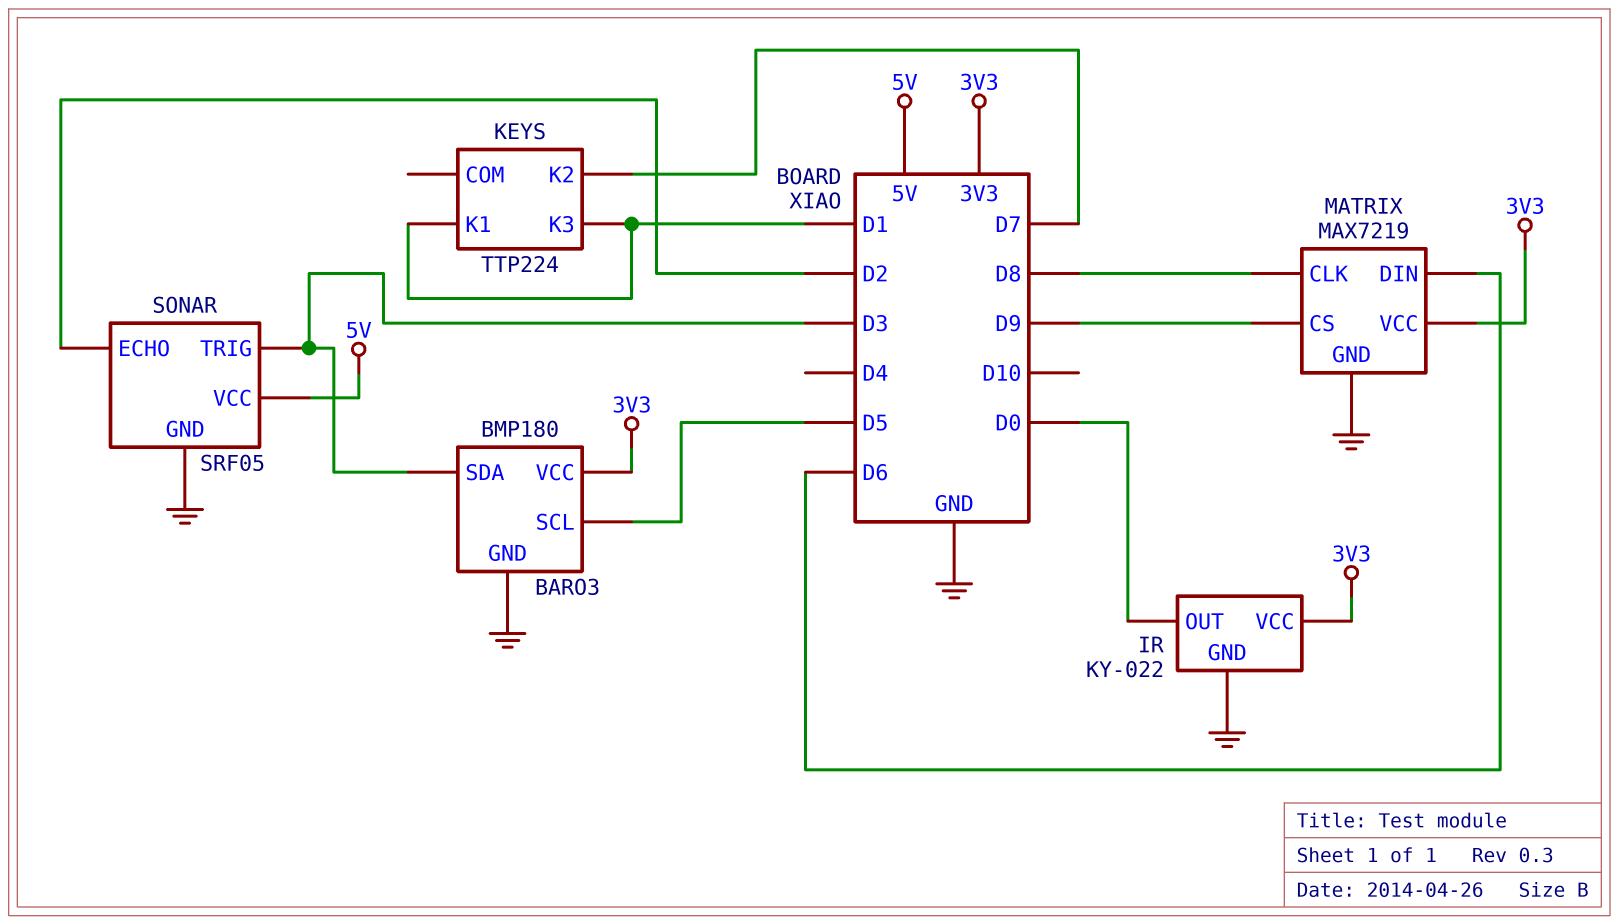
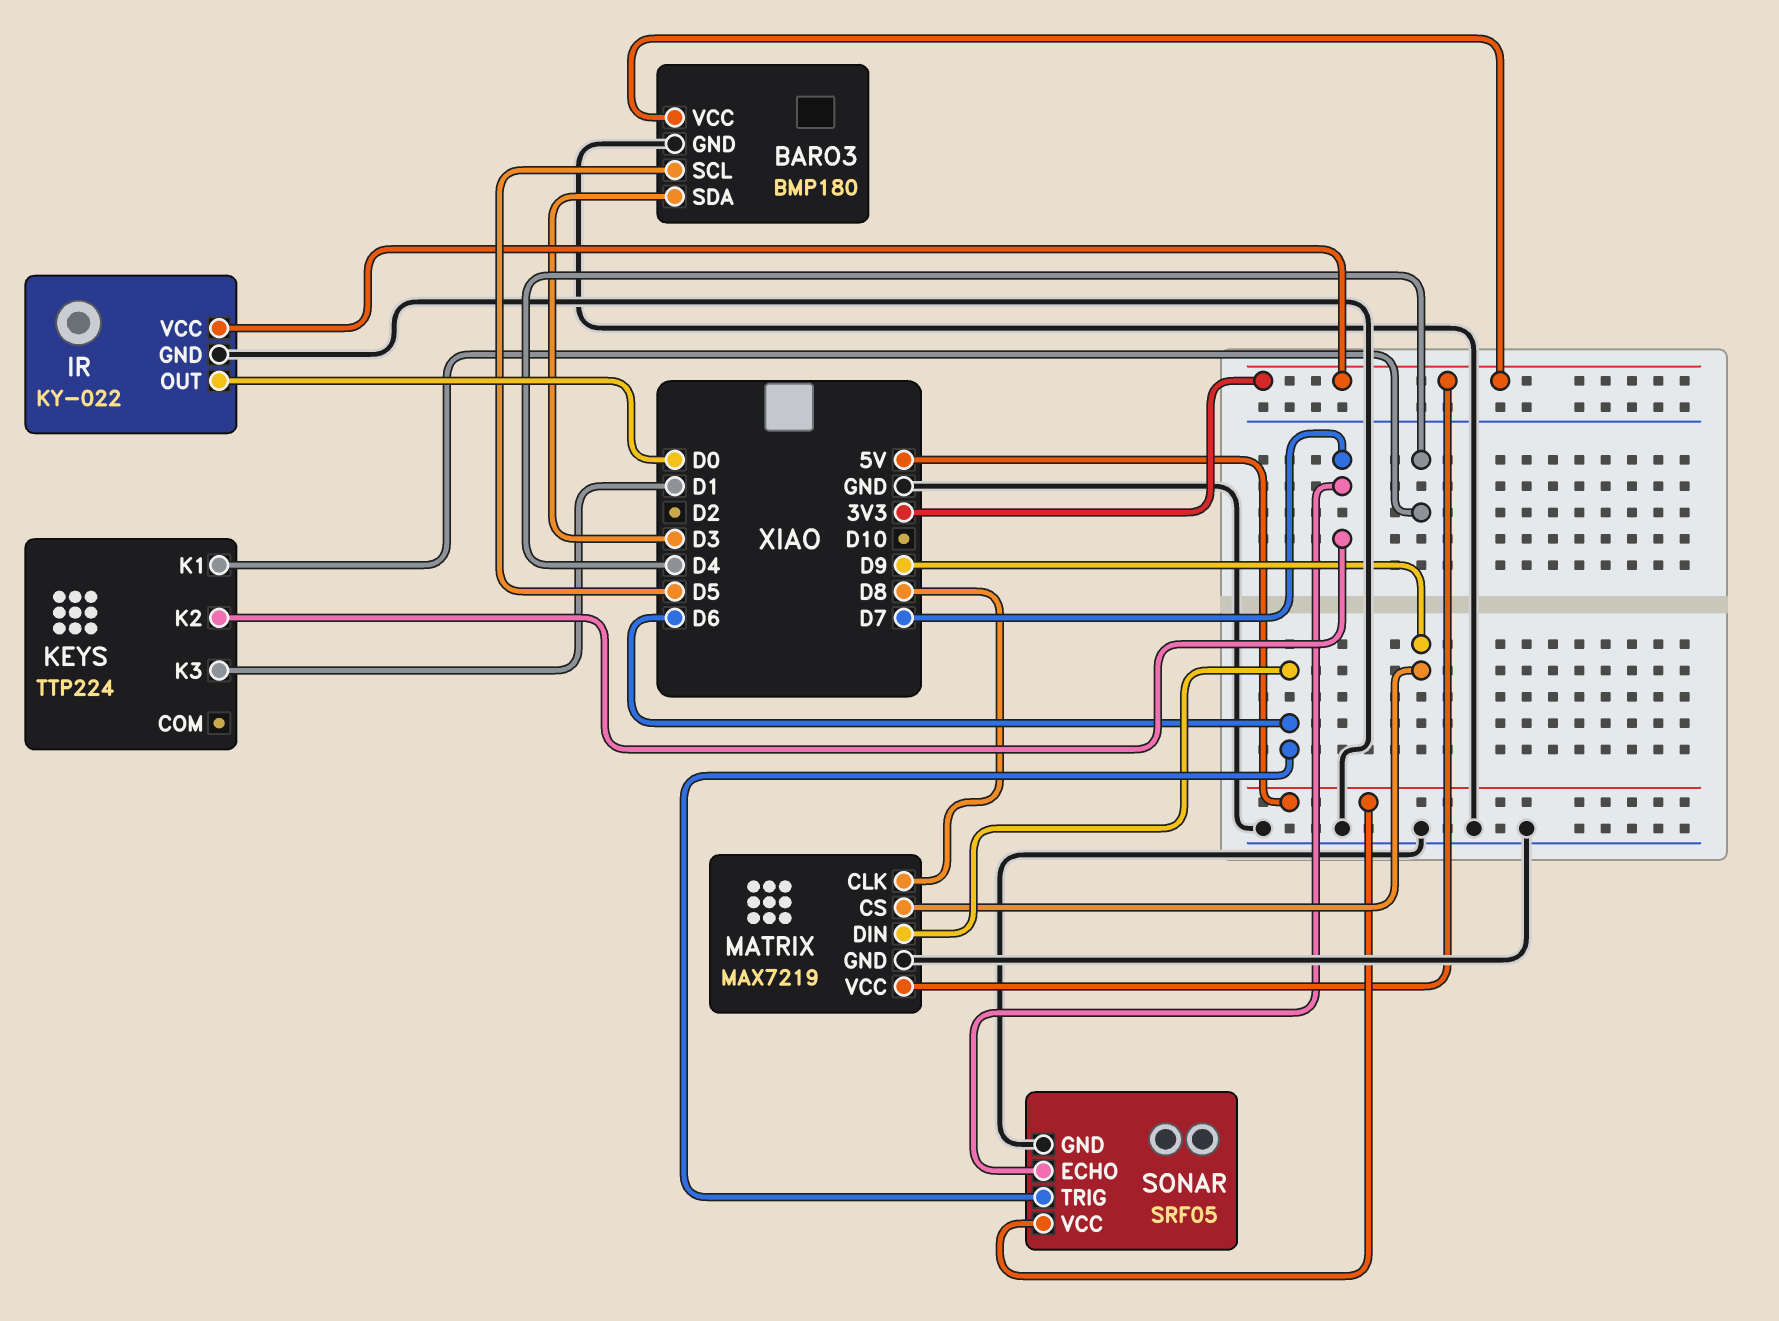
KEYS pin K1: D1 -> D4
SONAR pin ECHO: D2 -> D7
SONAR pin TRIG: D3 -> D6

